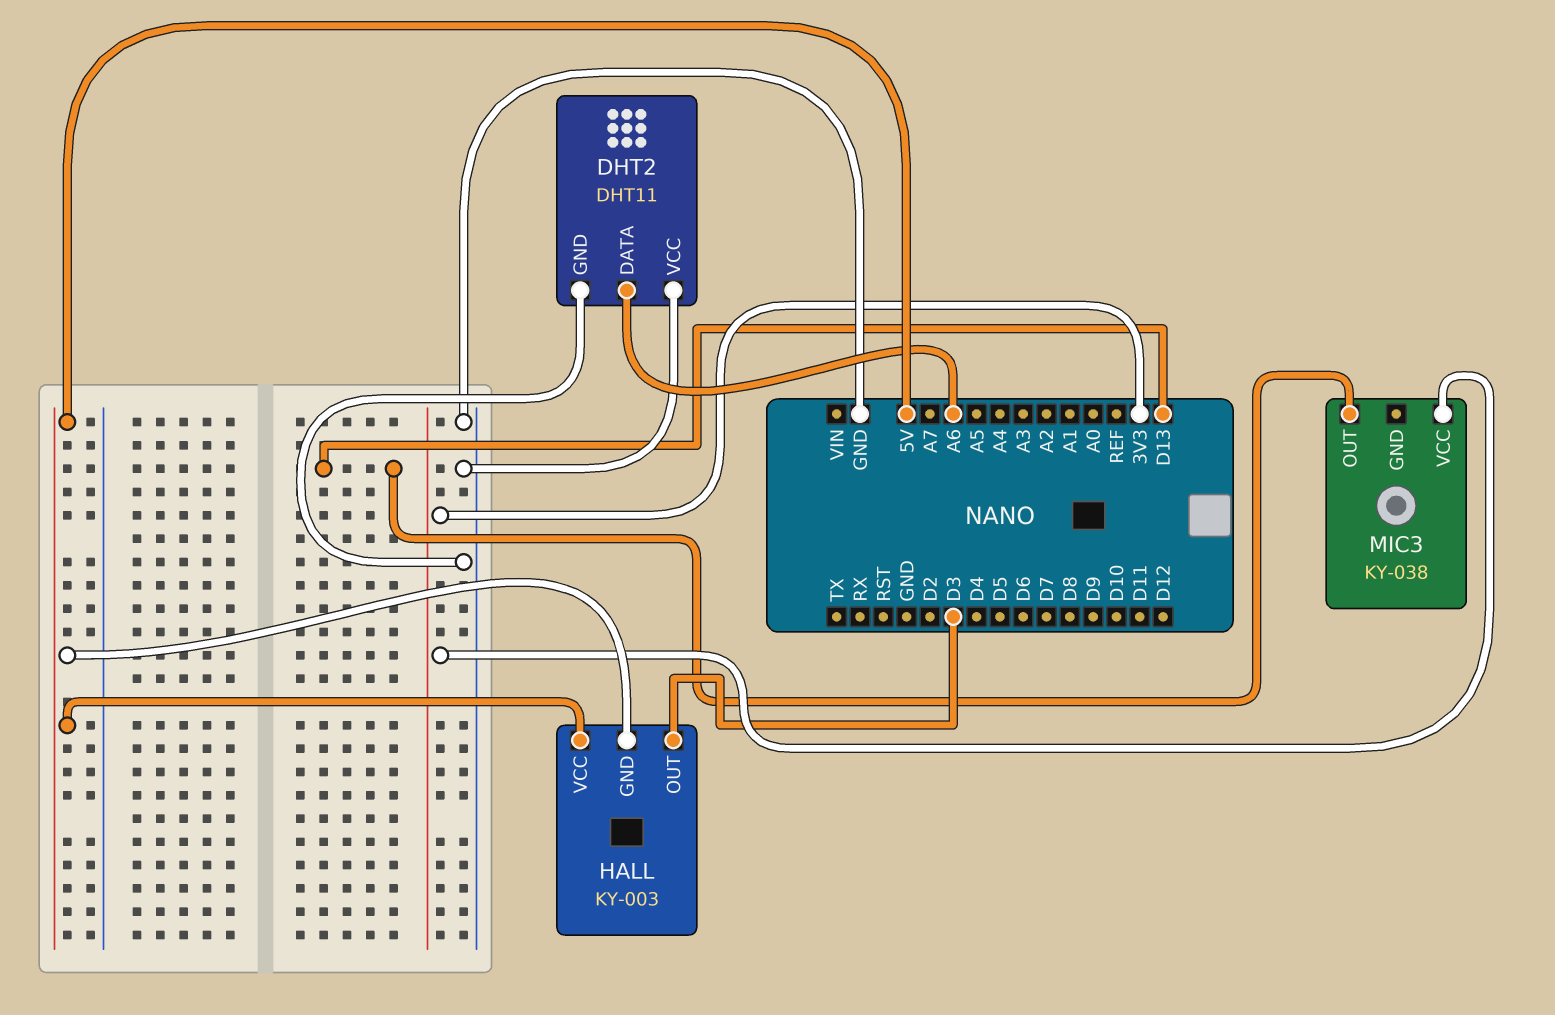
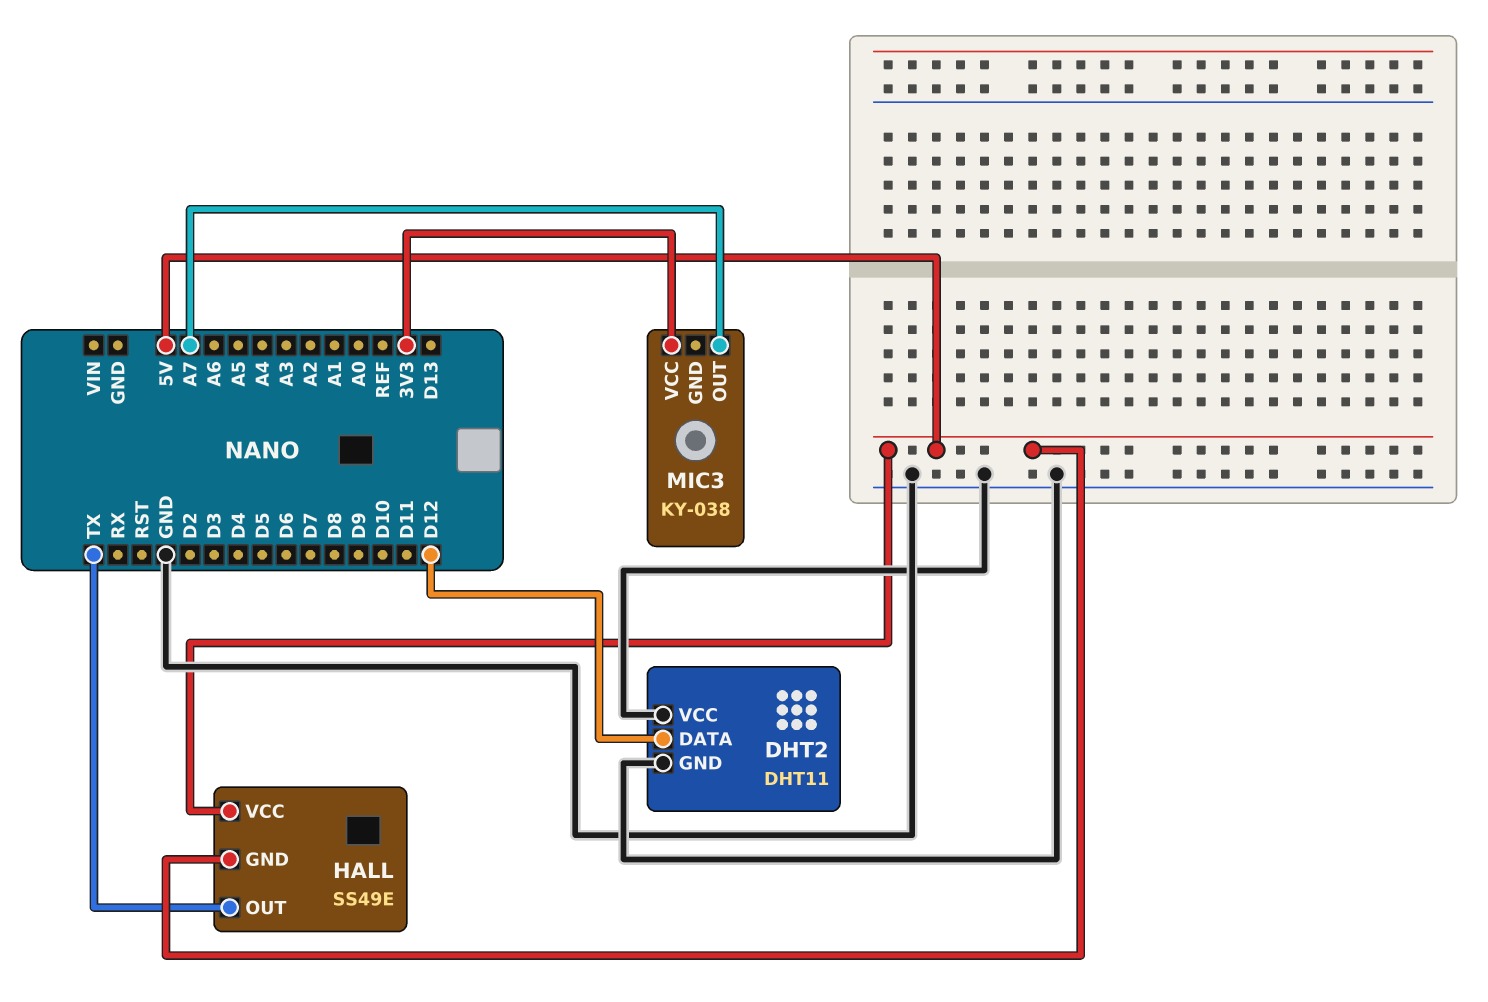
DHT2 pin DATA: A6 -> D12
HALL: KY-003 -> SS49E
HALL pin OUT: D3 -> TX
MIC3 pin OUT: D13 -> A7

